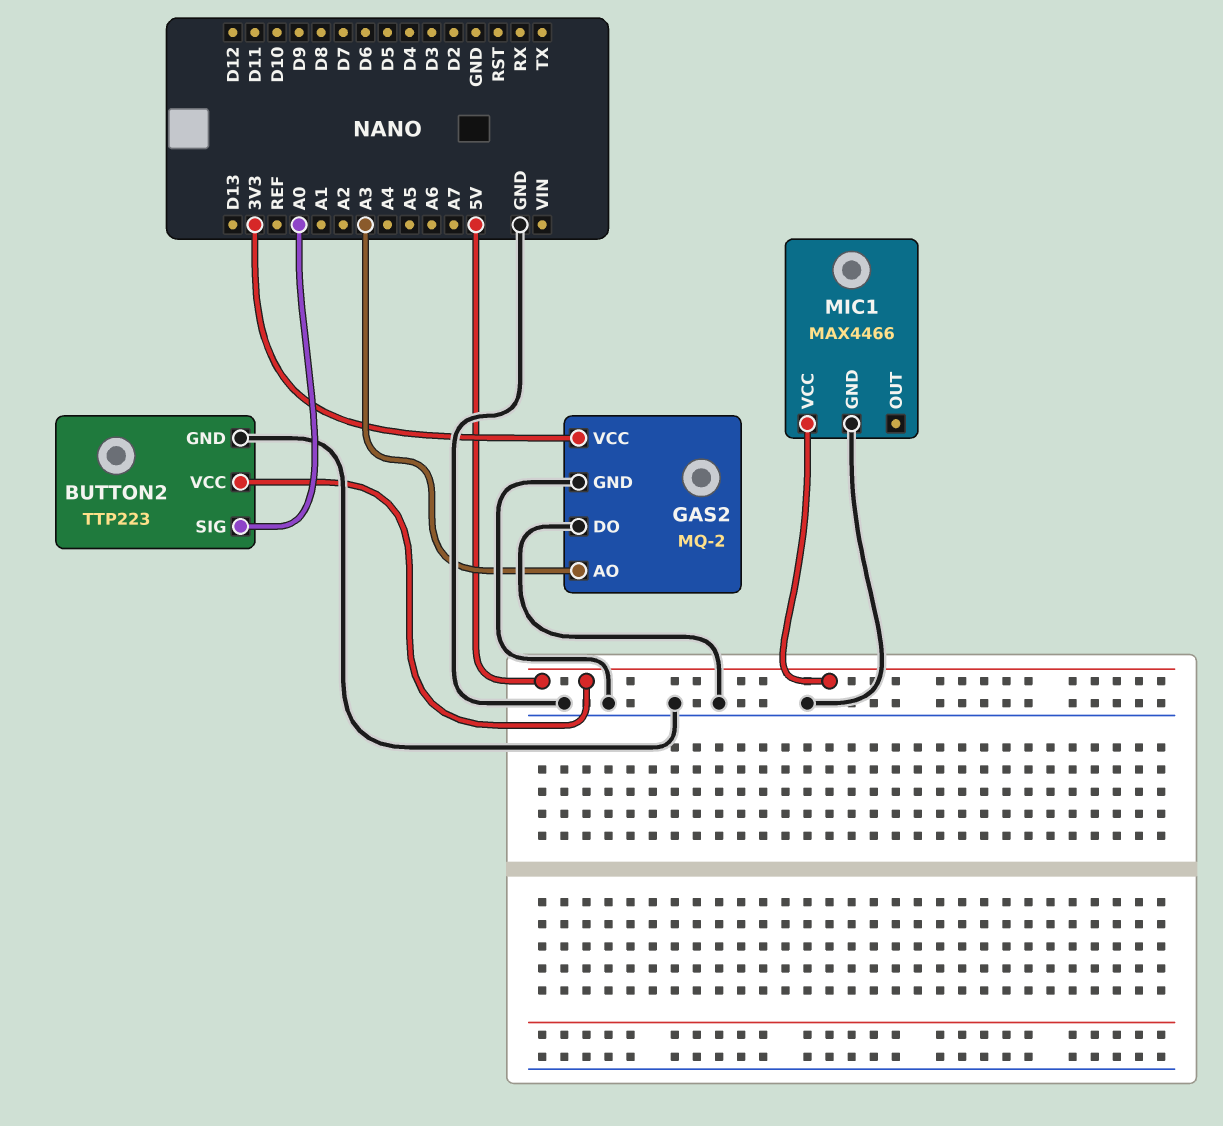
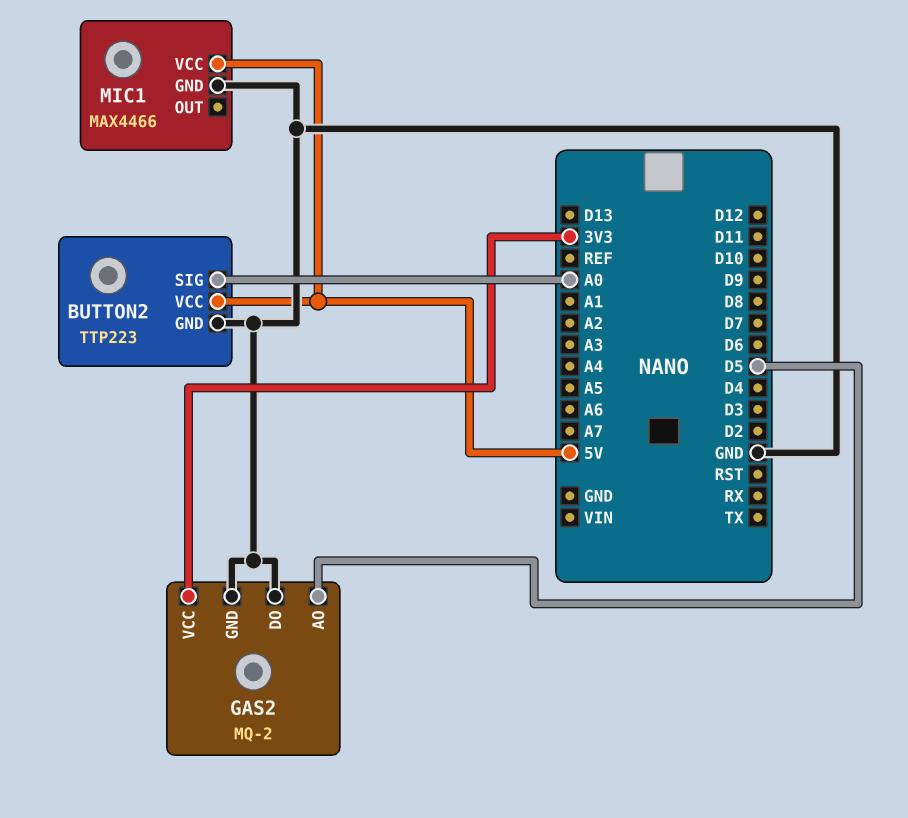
GAS2 pin AO: A3 -> D5

